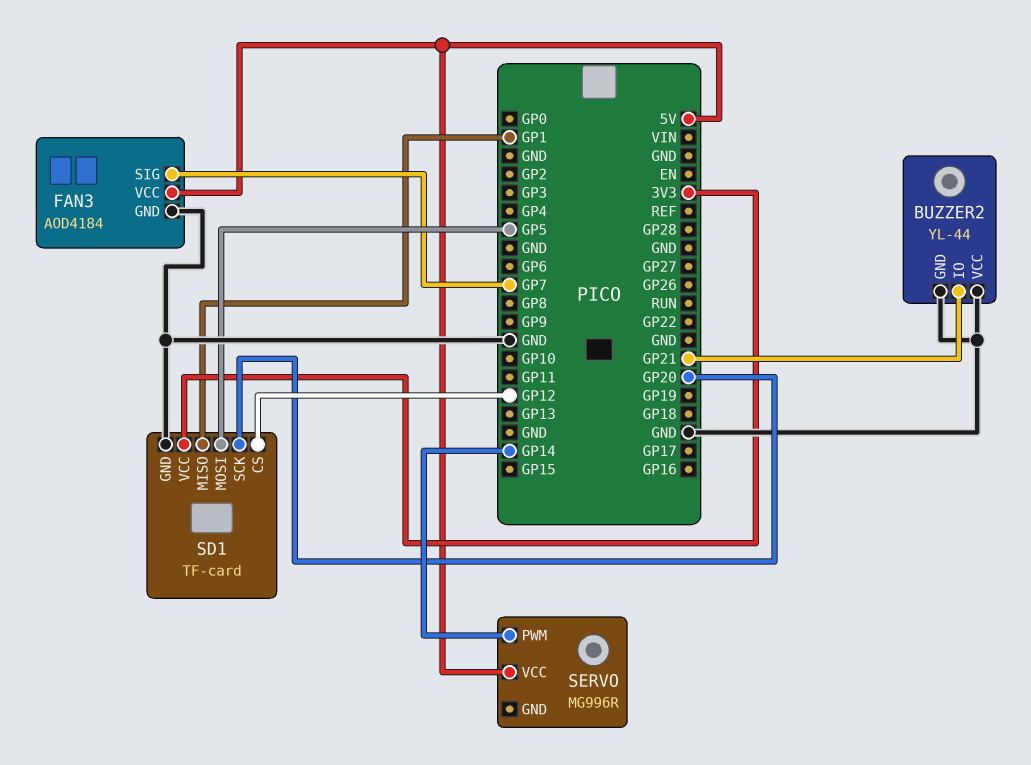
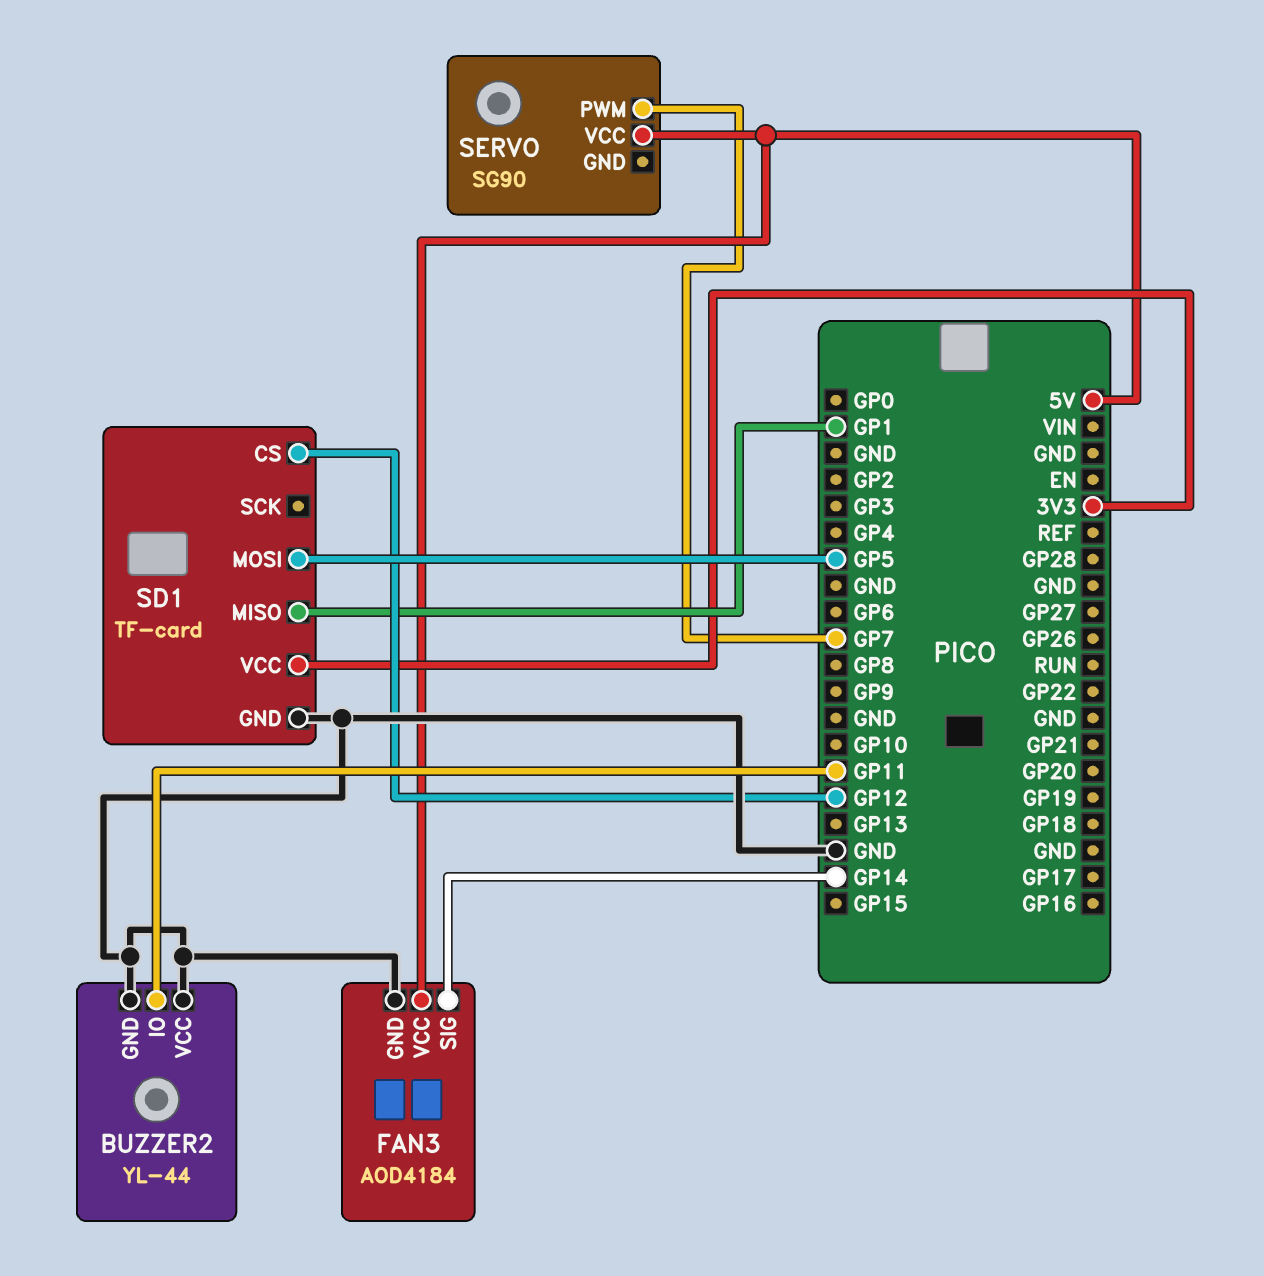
BUZZER2 pin IO: GP21 -> GP11
FAN3 pin SIG: GP7 -> GP14
SD1 pin SCK: GP20 -> none
SERVO: MG996R -> SG90
SERVO pin PWM: GP14 -> GP7

